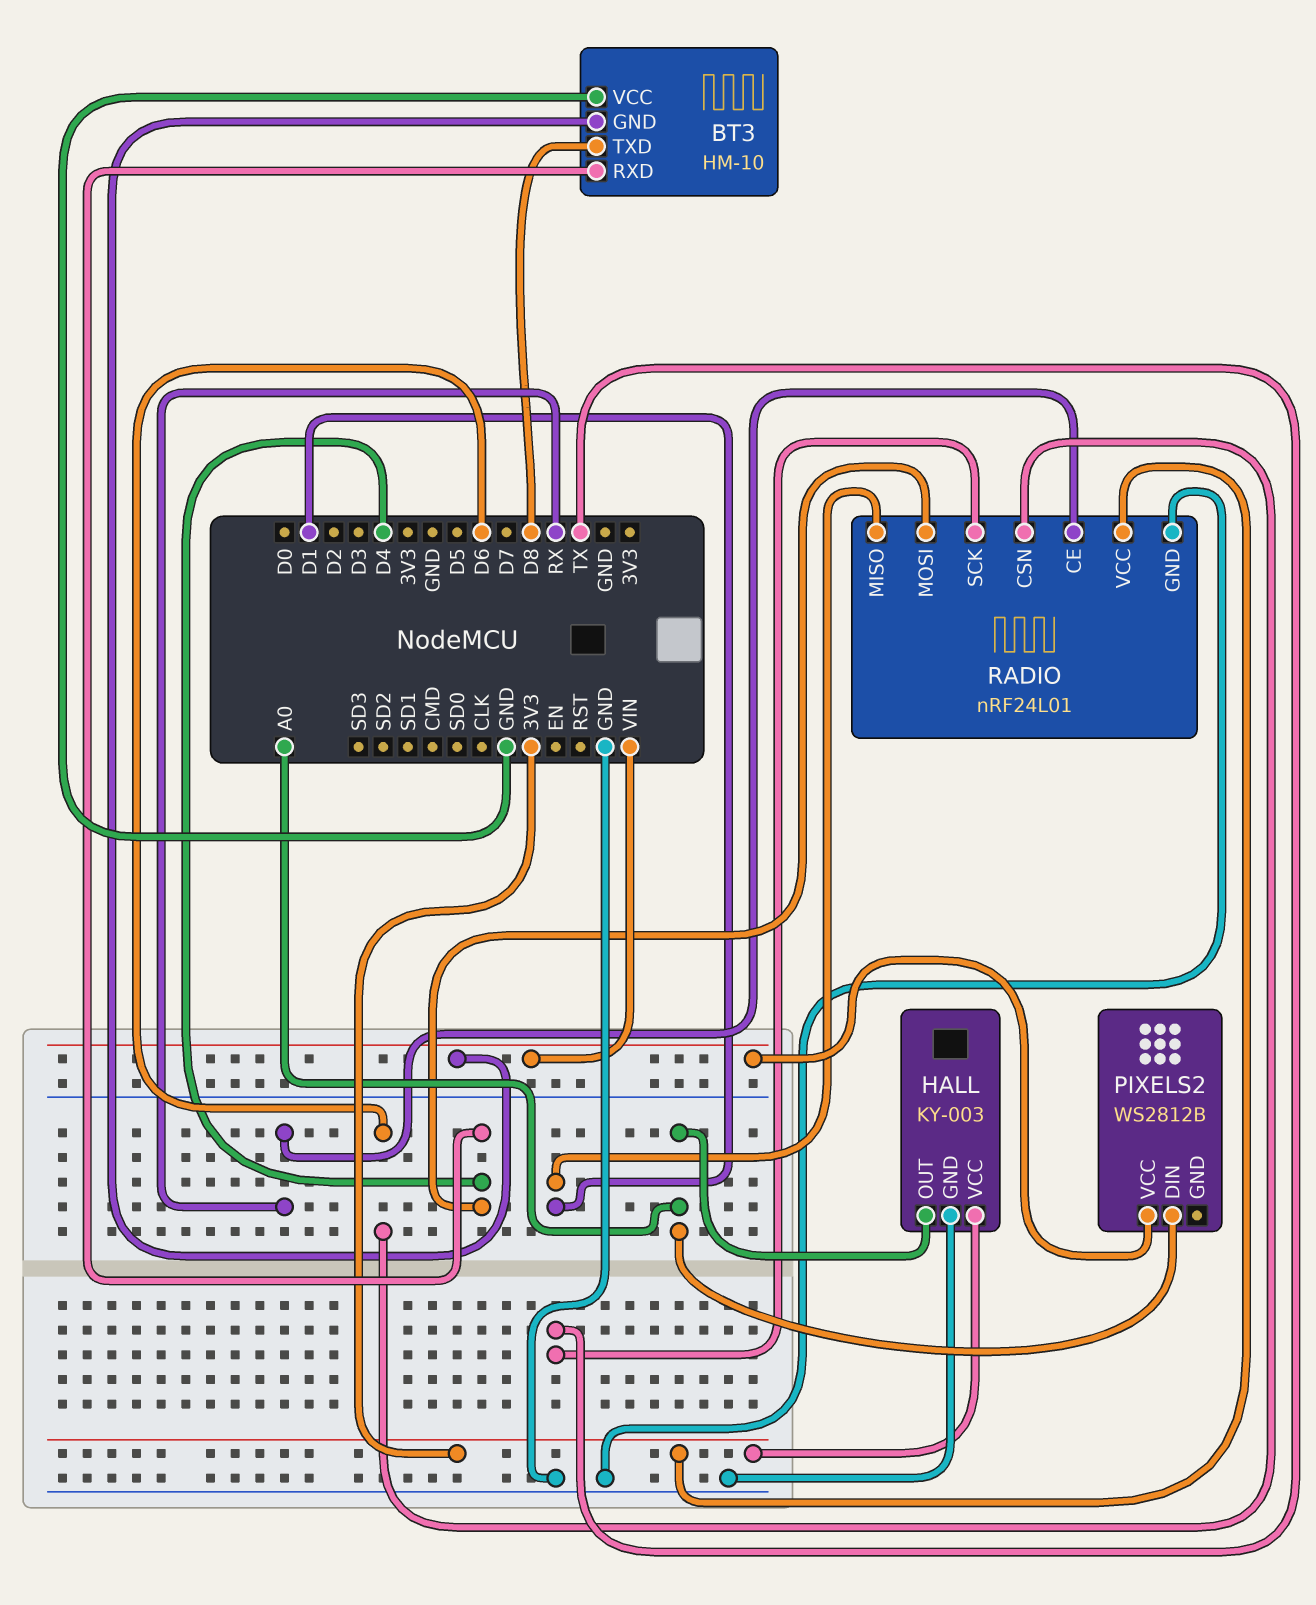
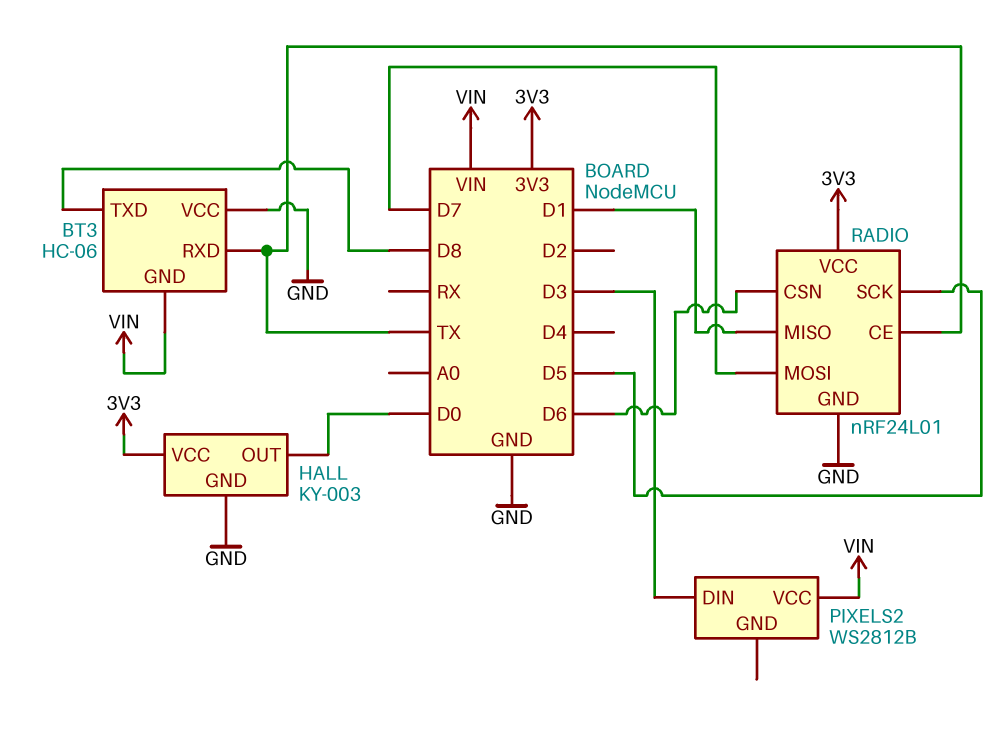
BT3: HM-10 -> HC-06
BT3 pin RXD: D4 -> TX
HALL pin OUT: A0 -> D0
PIXELS2 pin DIN: A0 -> D3
RADIO pin CE: RX -> TX
RADIO pin MOSI: D4 -> D7
RADIO pin SCK: TX -> D5

